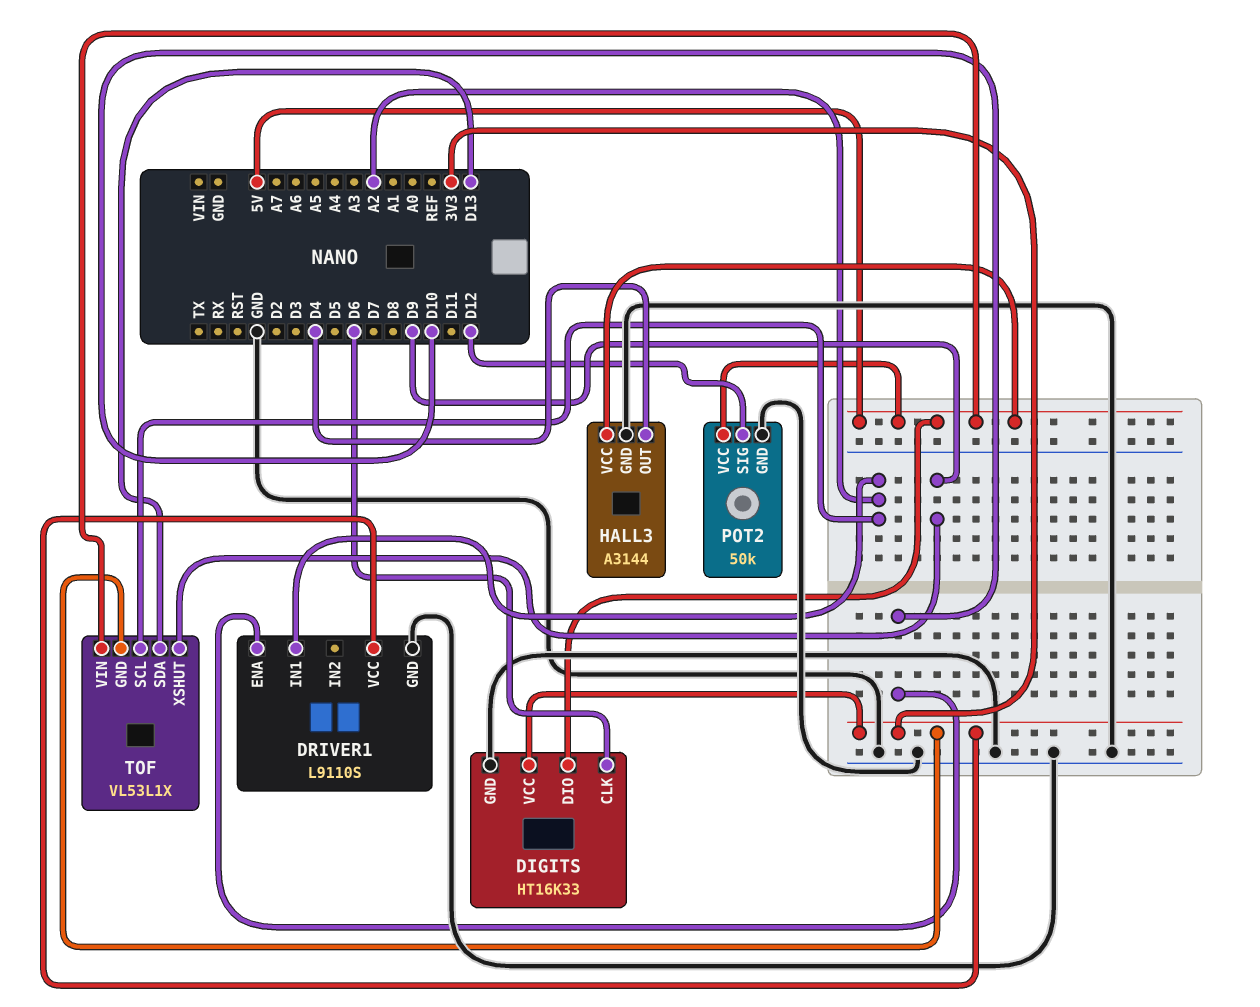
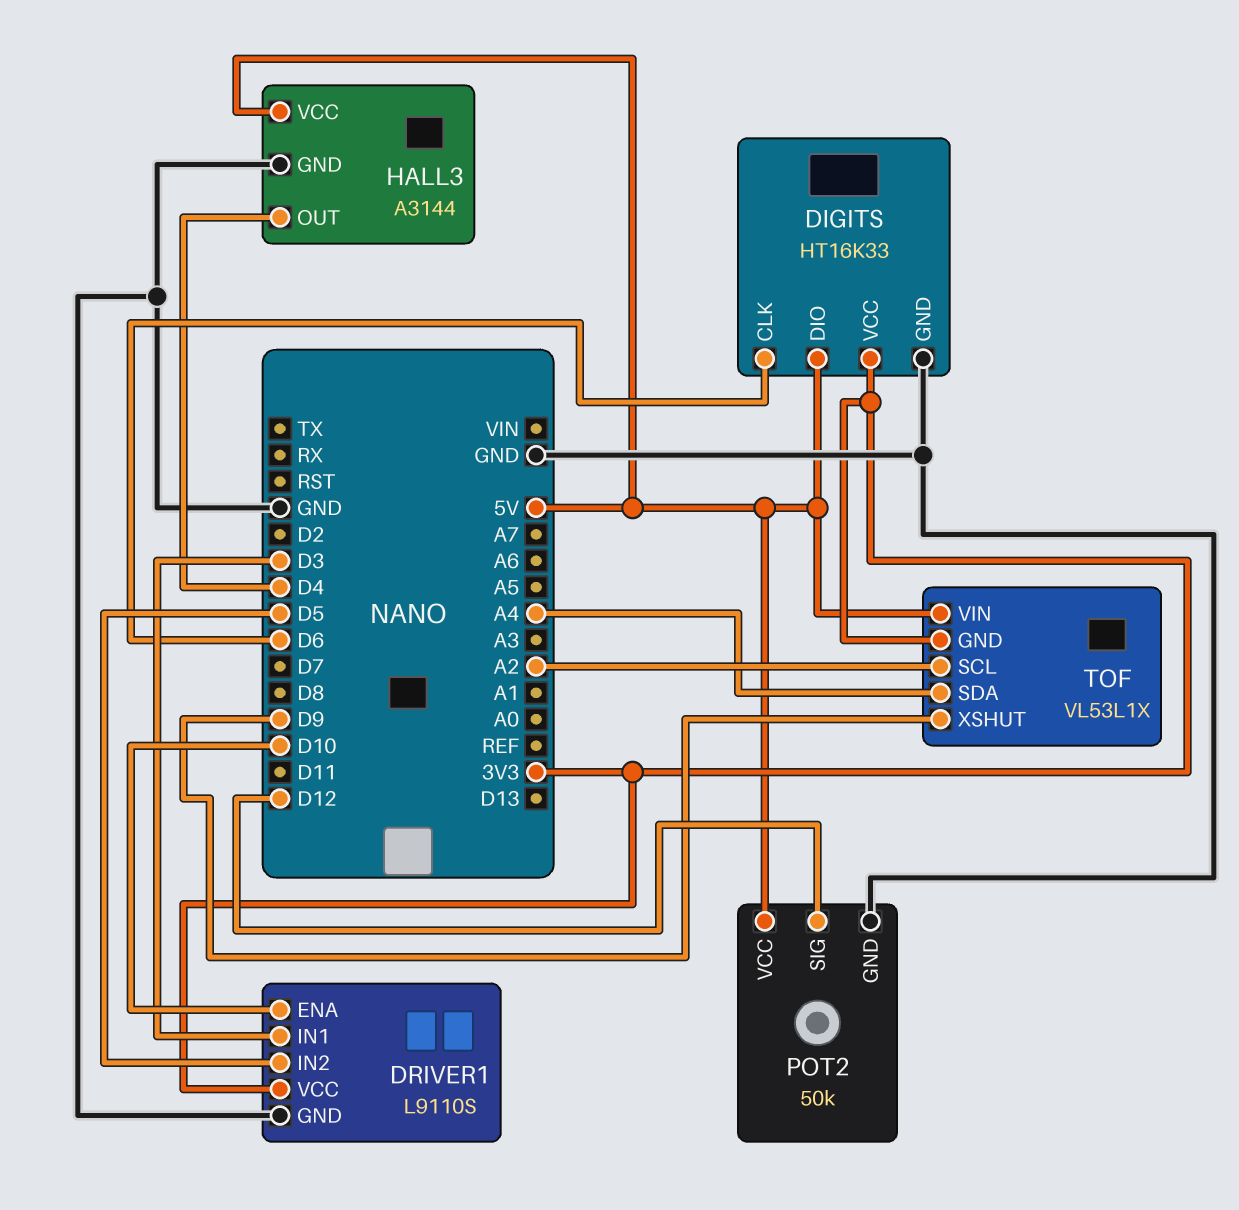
DRIVER1 pin IN1: A2 -> D3
DRIVER1 pin IN2: none -> D5
TOF pin SDA: D13 -> A4

